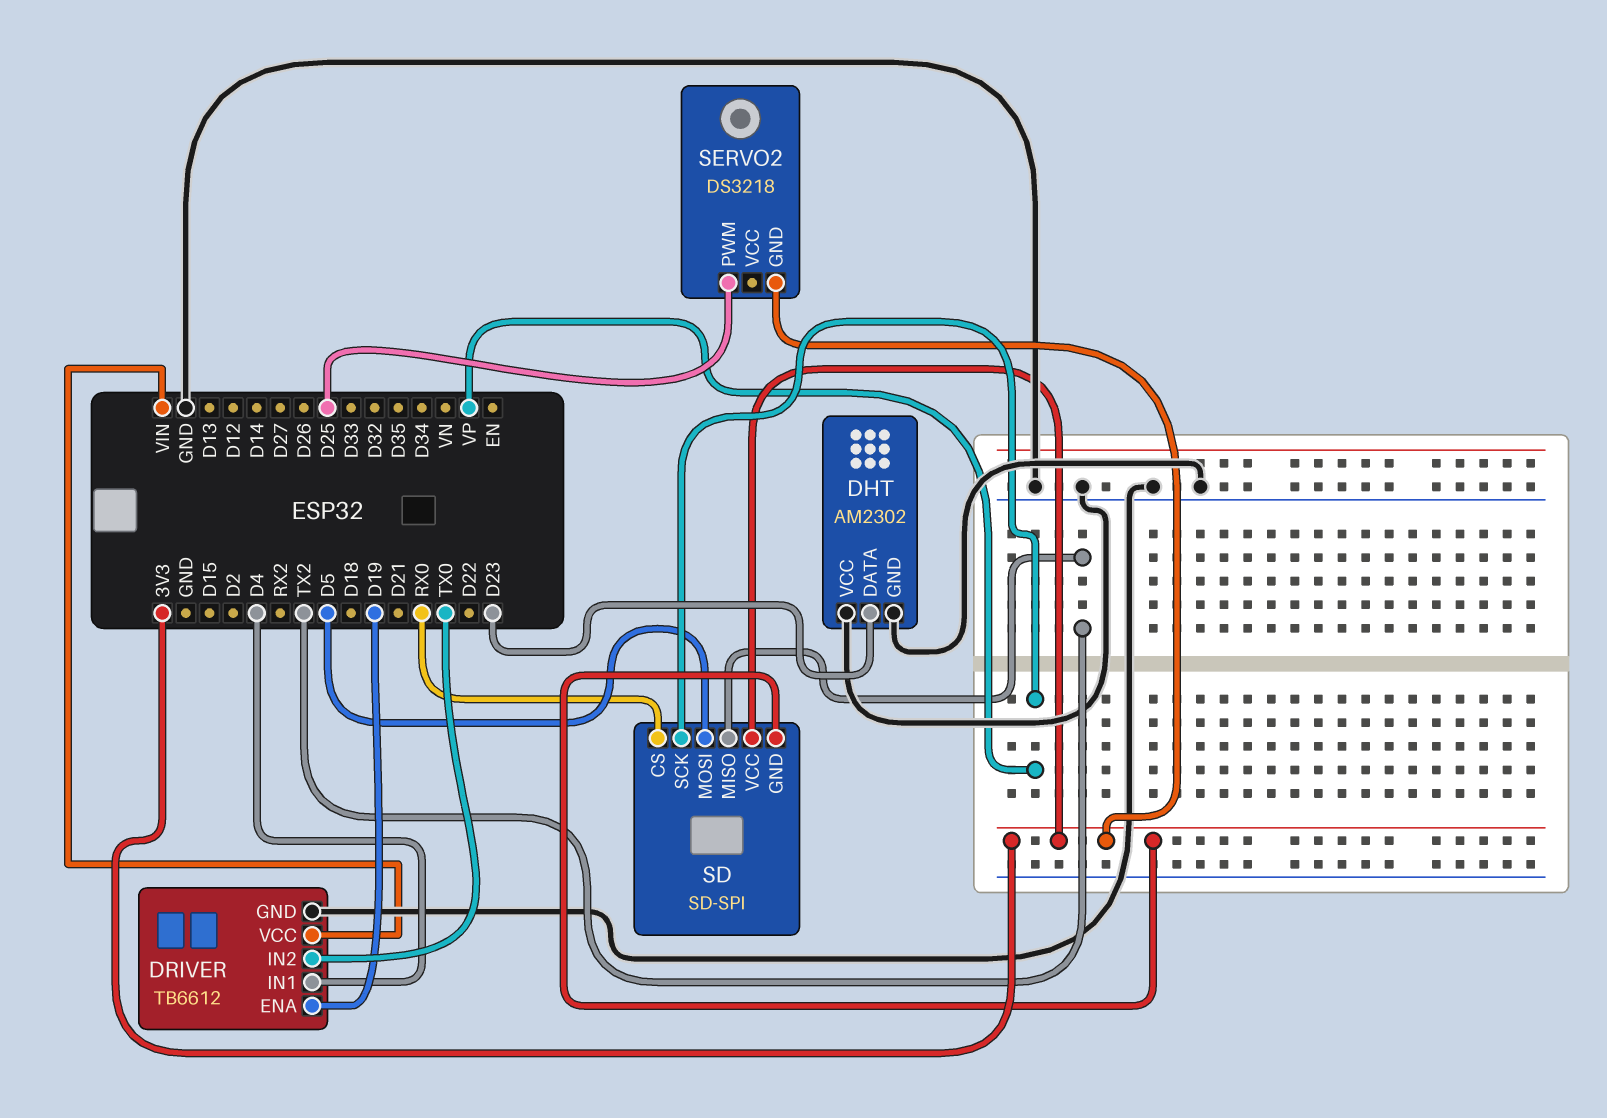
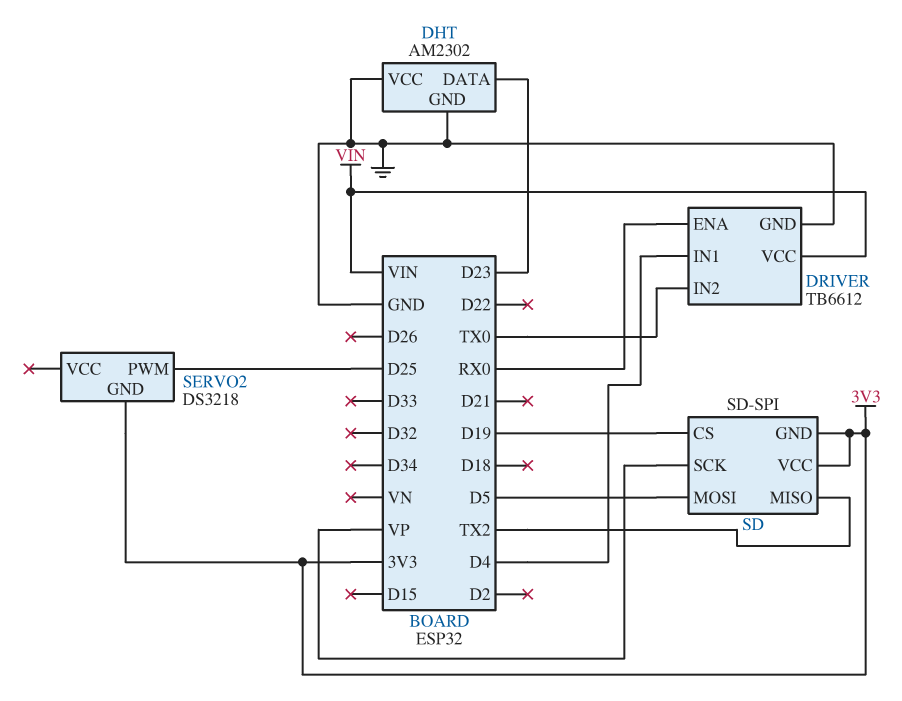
DRIVER pin ENA: D19 -> RX0
SD pin CS: RX0 -> D19

